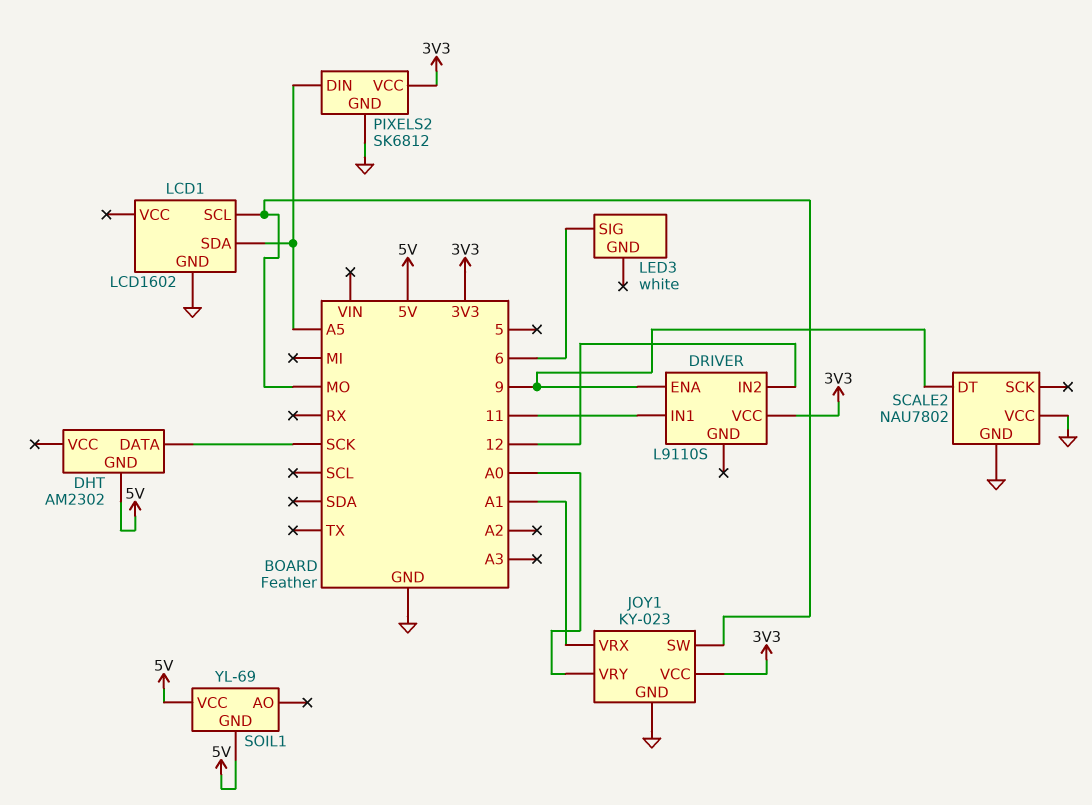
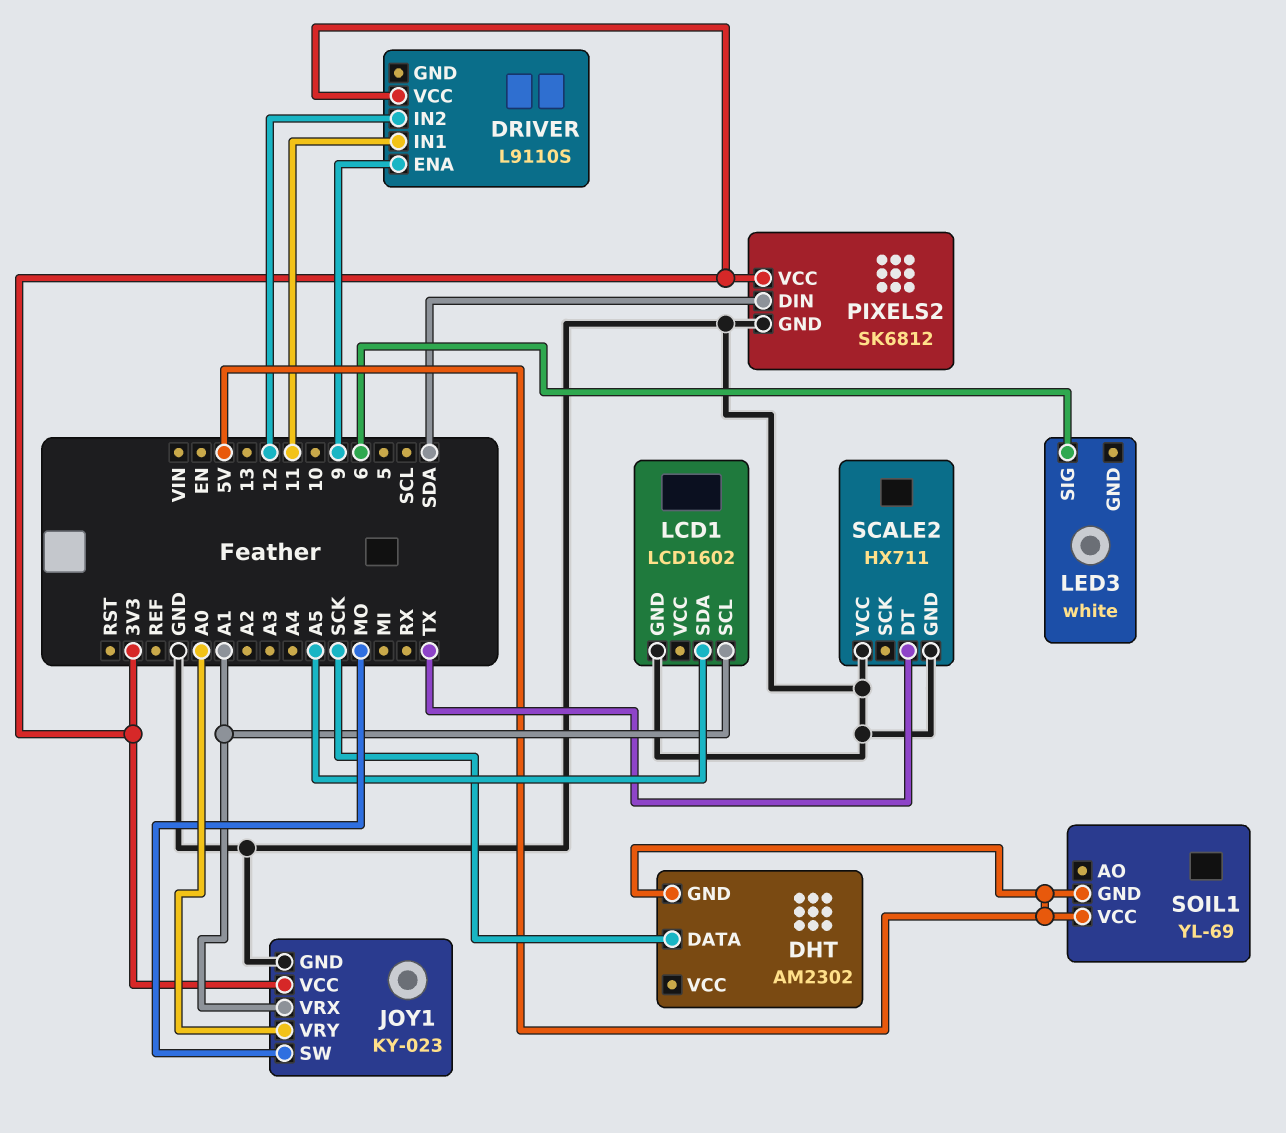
LCD1 pin SCL: MO -> A1
PIXELS2 pin DIN: A5 -> SDA
SCALE2: NAU7802 -> HX711
SCALE2 pin DT: 9 -> TX

